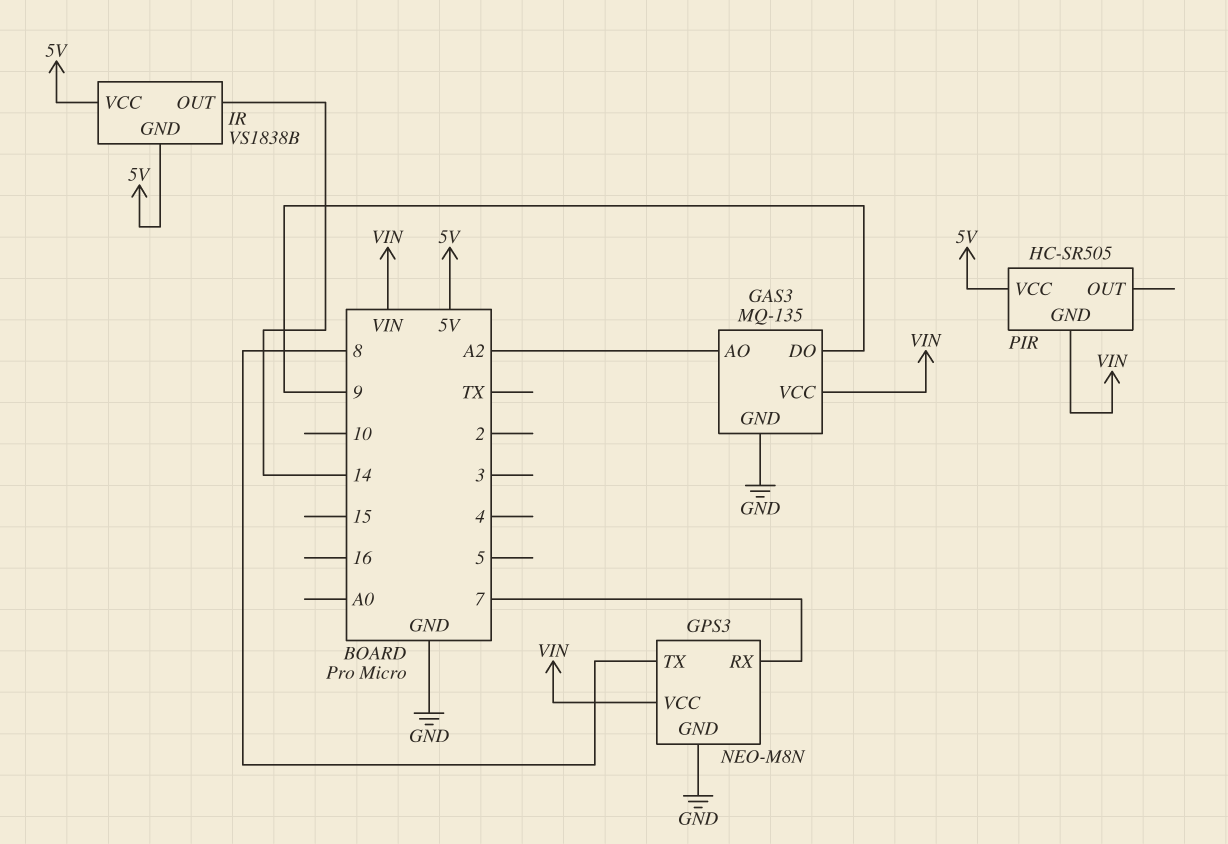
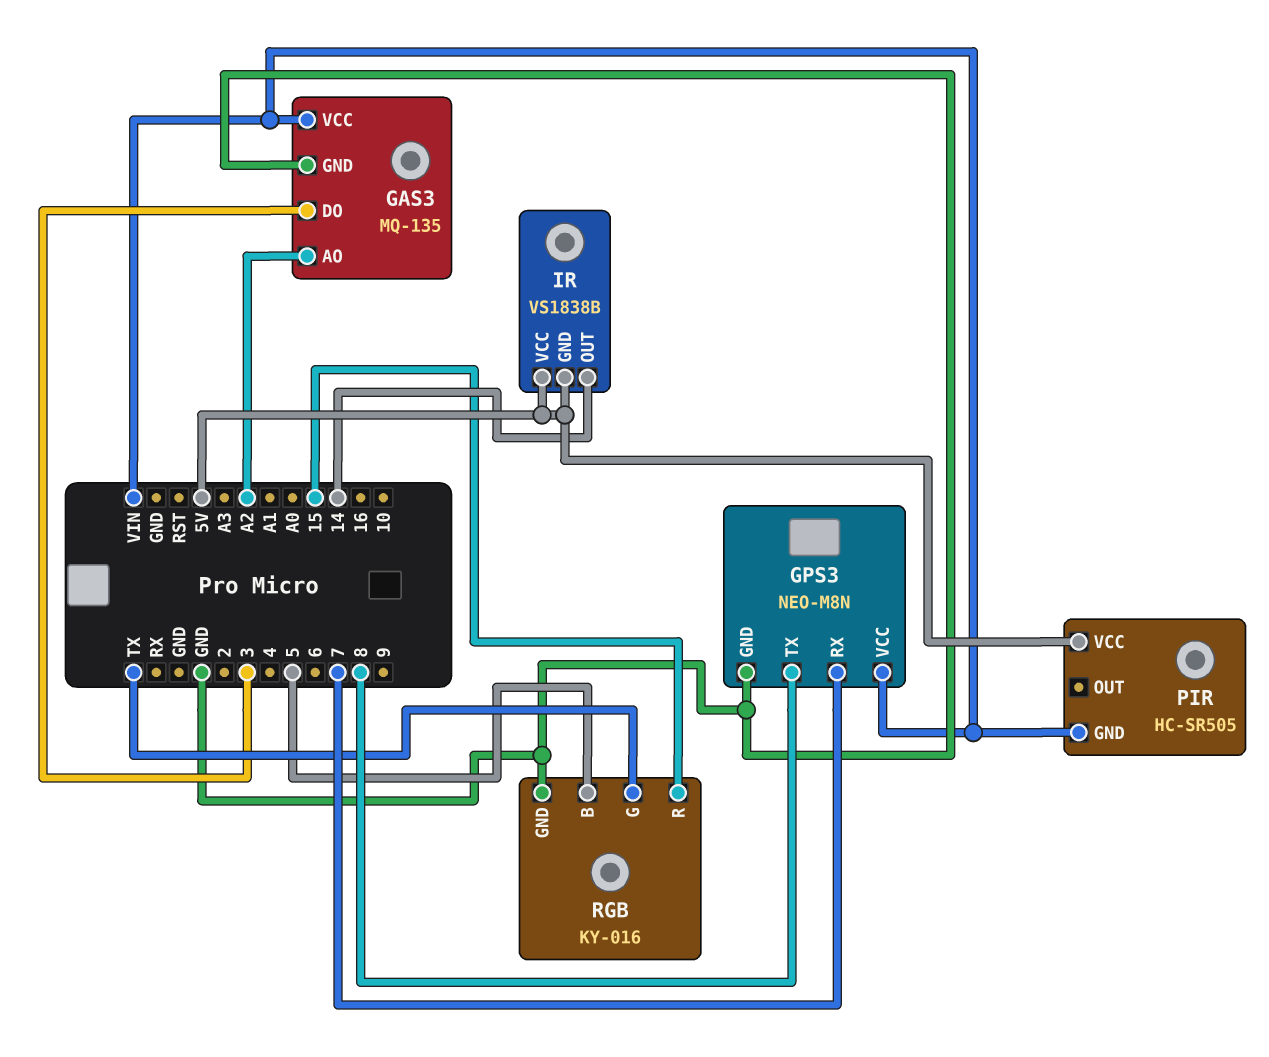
GAS3 pin DO: 9 -> 3
RGB: none -> KY-016
RGB pin B: none -> 5
RGB pin G: none -> TX
RGB pin GND: none -> GND
RGB pin R: none -> 15

